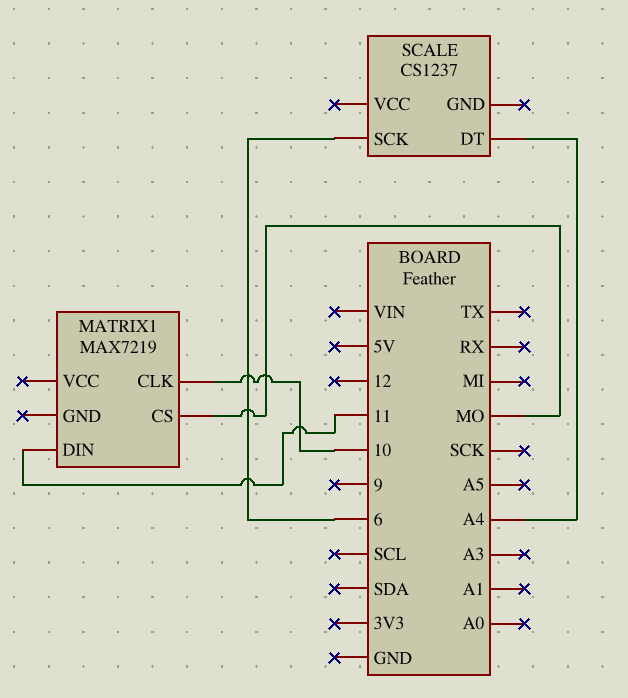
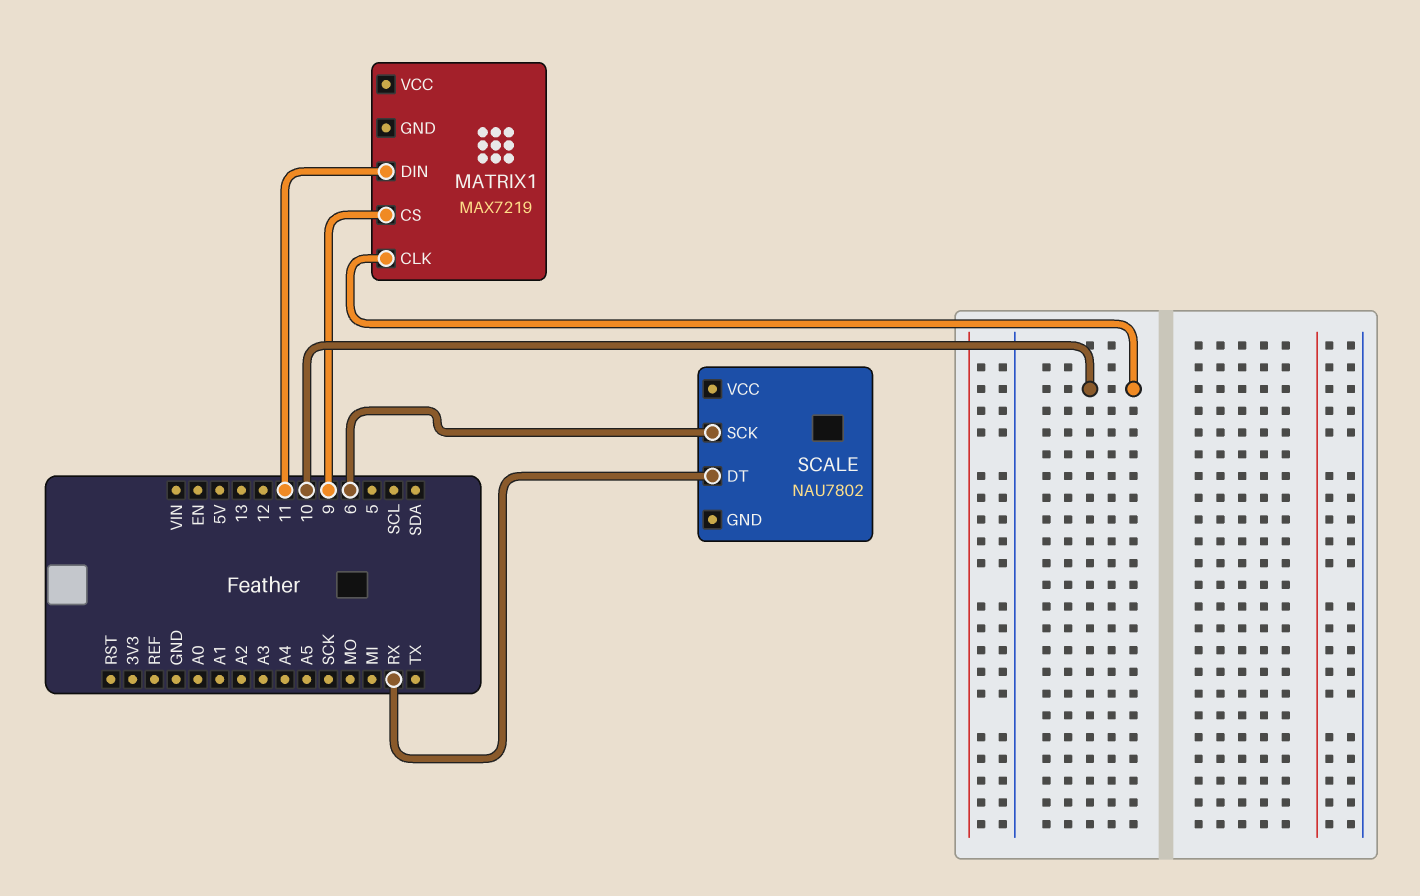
MATRIX1 pin CS: MO -> 9
SCALE: CS1237 -> NAU7802
SCALE pin DT: A4 -> RX

